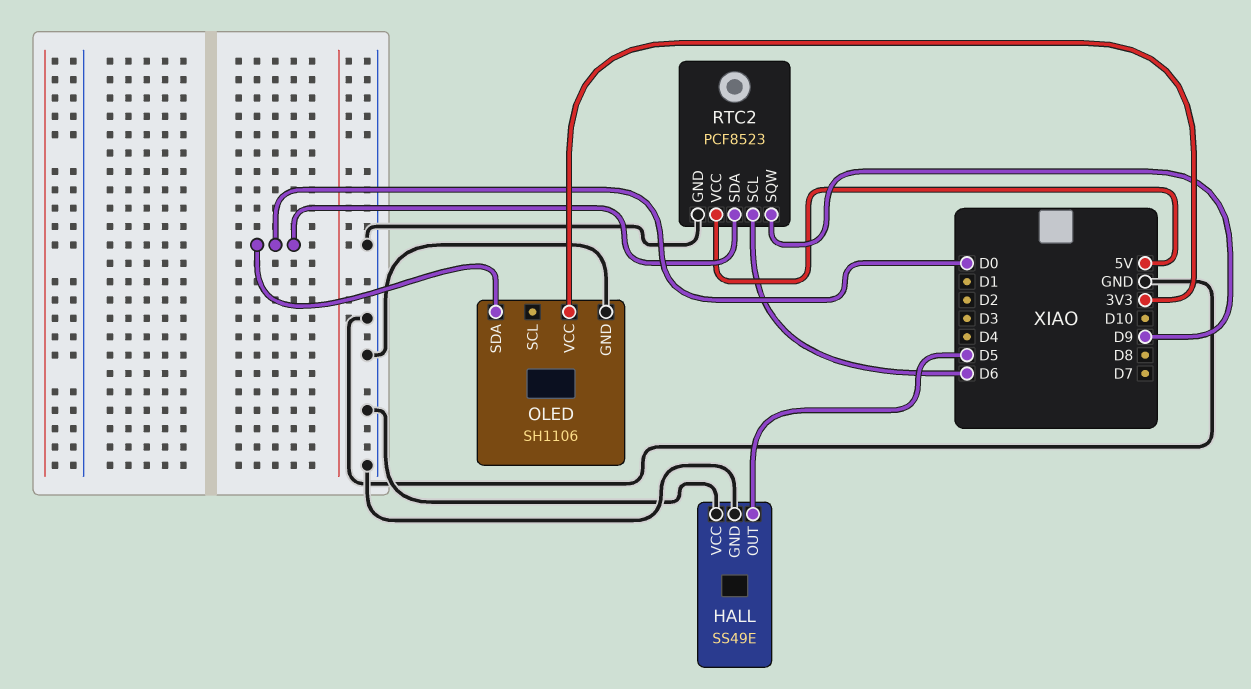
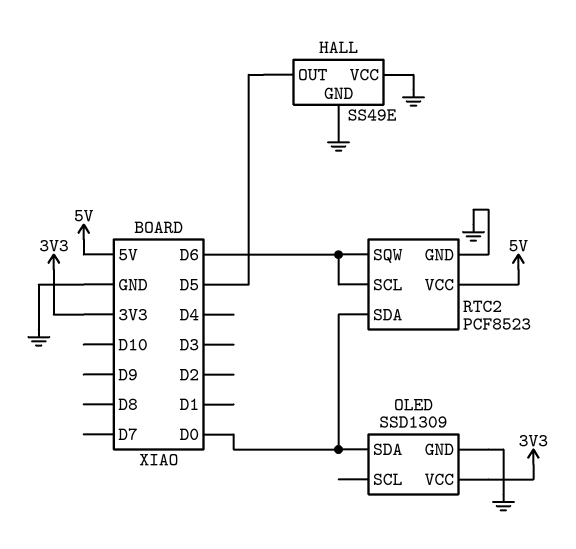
OLED: SH1106 -> SSD1309
RTC2 pin SQW: D9 -> D6

